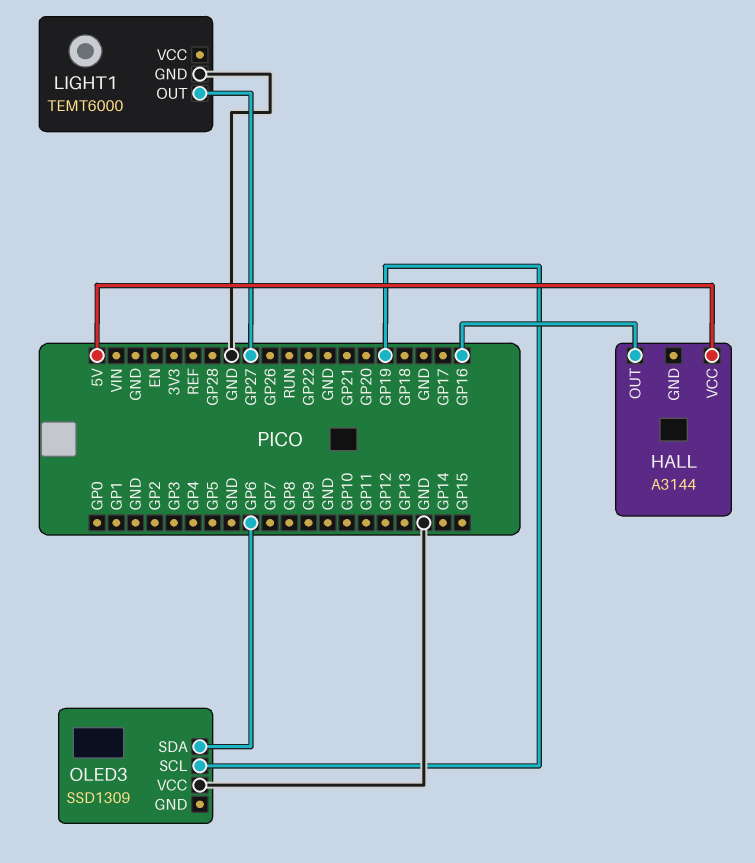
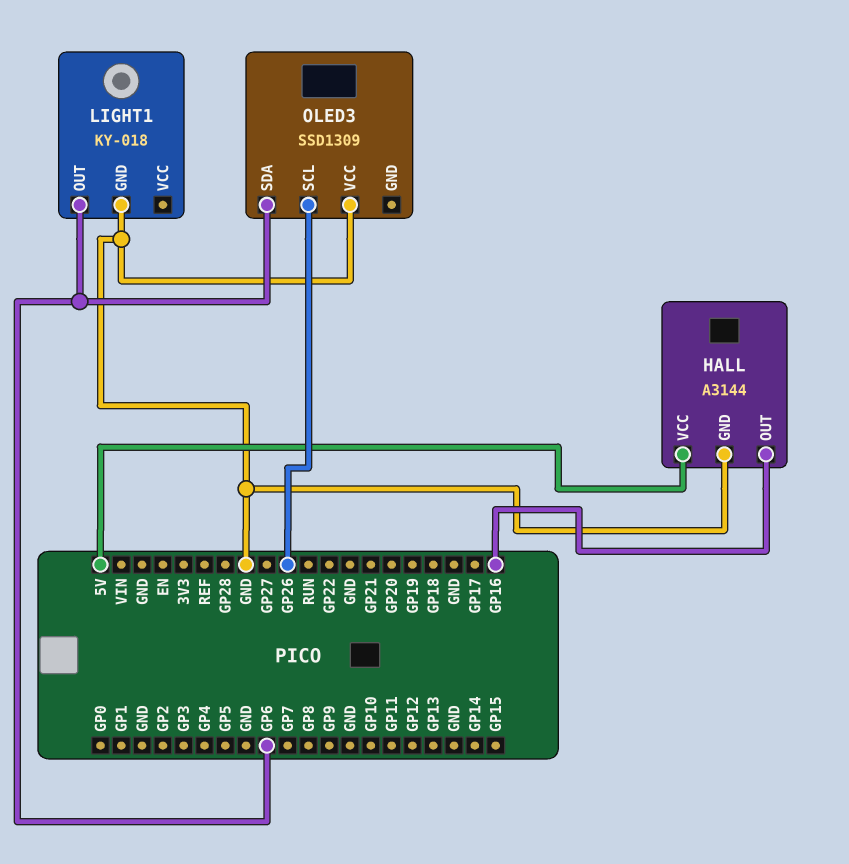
HALL pin GND: none -> GND
LIGHT1: TEMT6000 -> KY-018
LIGHT1 pin OUT: GP27 -> GP6
OLED3 pin SCL: GP19 -> GP26

